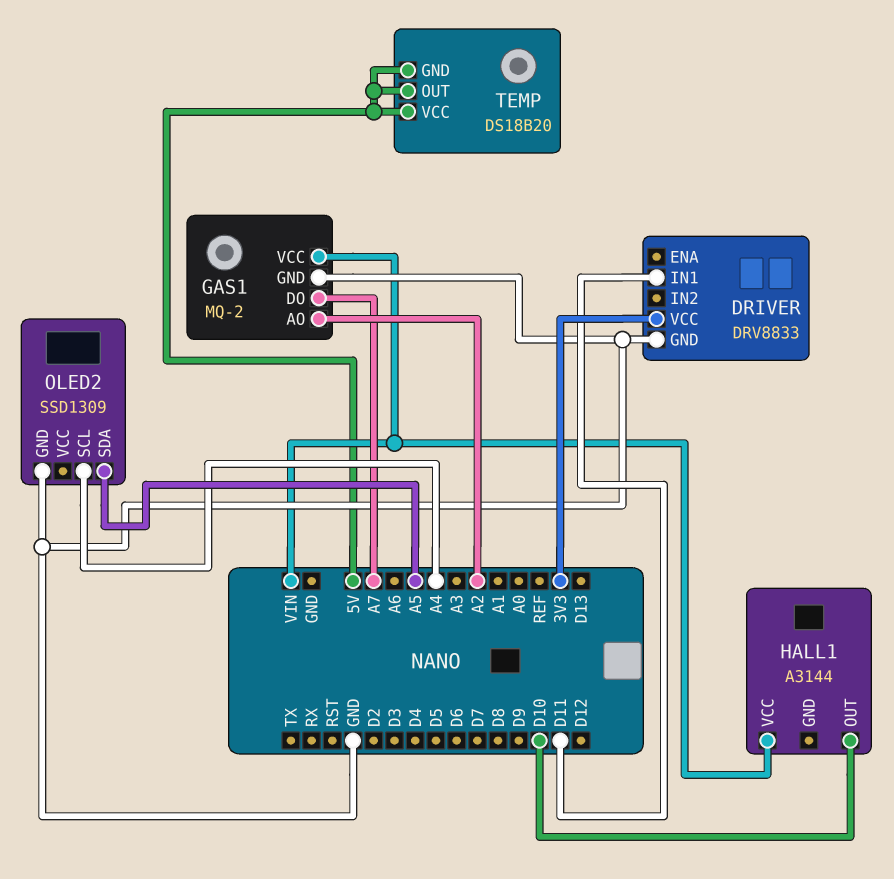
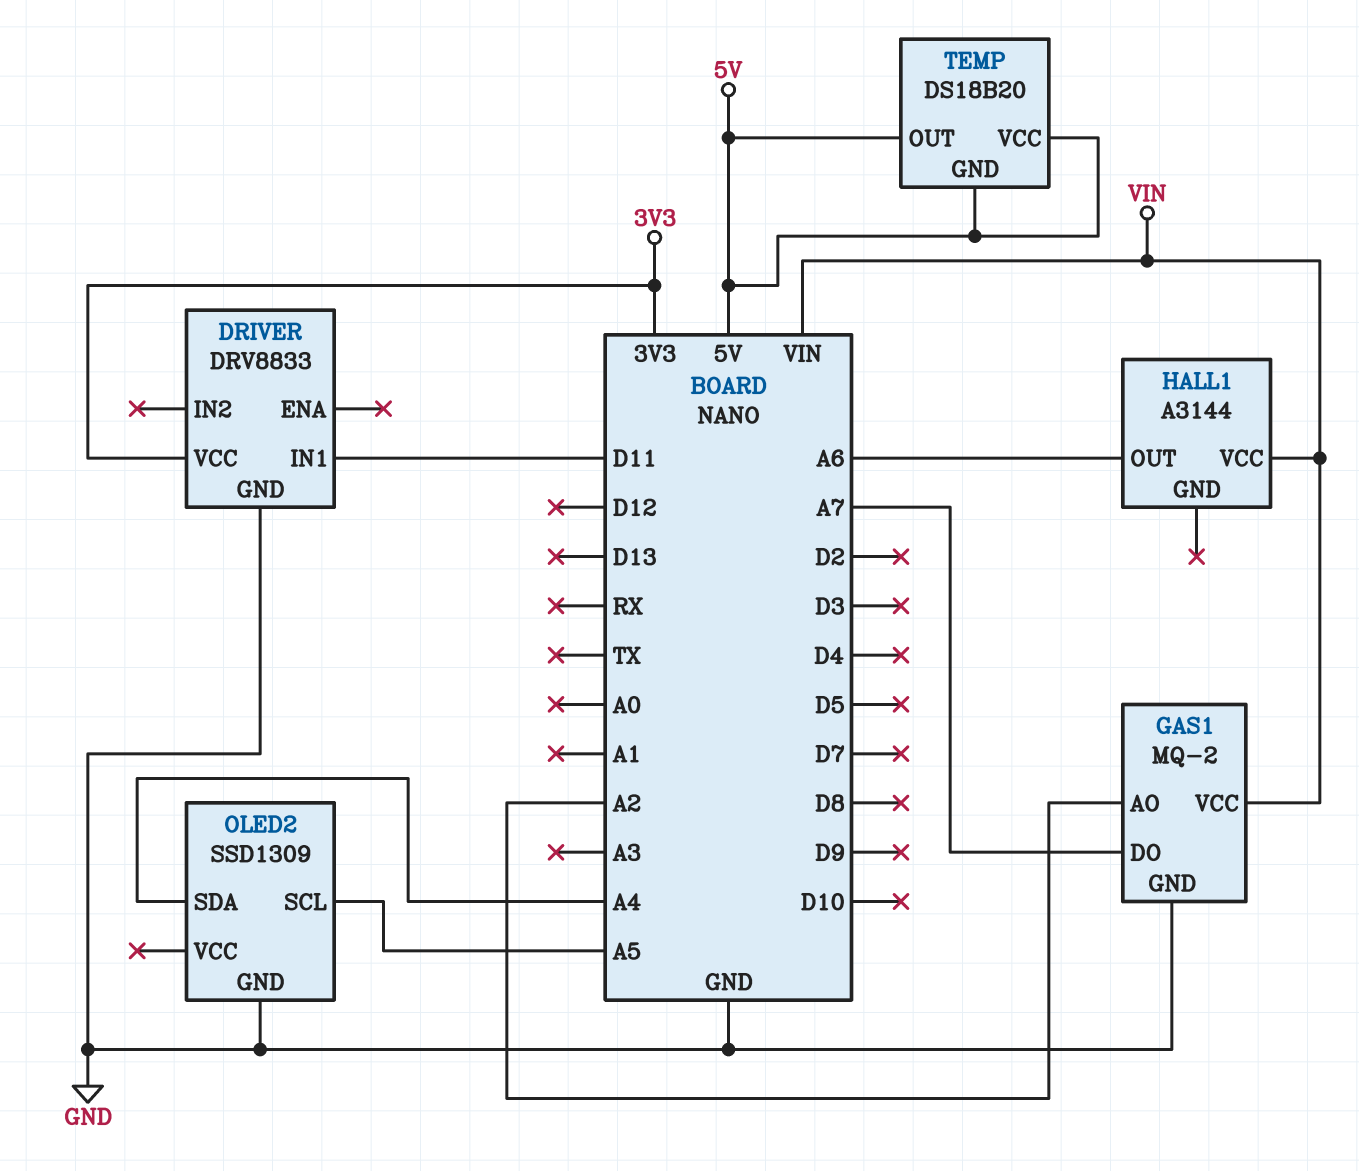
HALL1 pin OUT: D10 -> A6
OLED2 pin SCL: A4 -> A5
OLED2 pin SDA: A5 -> A4

